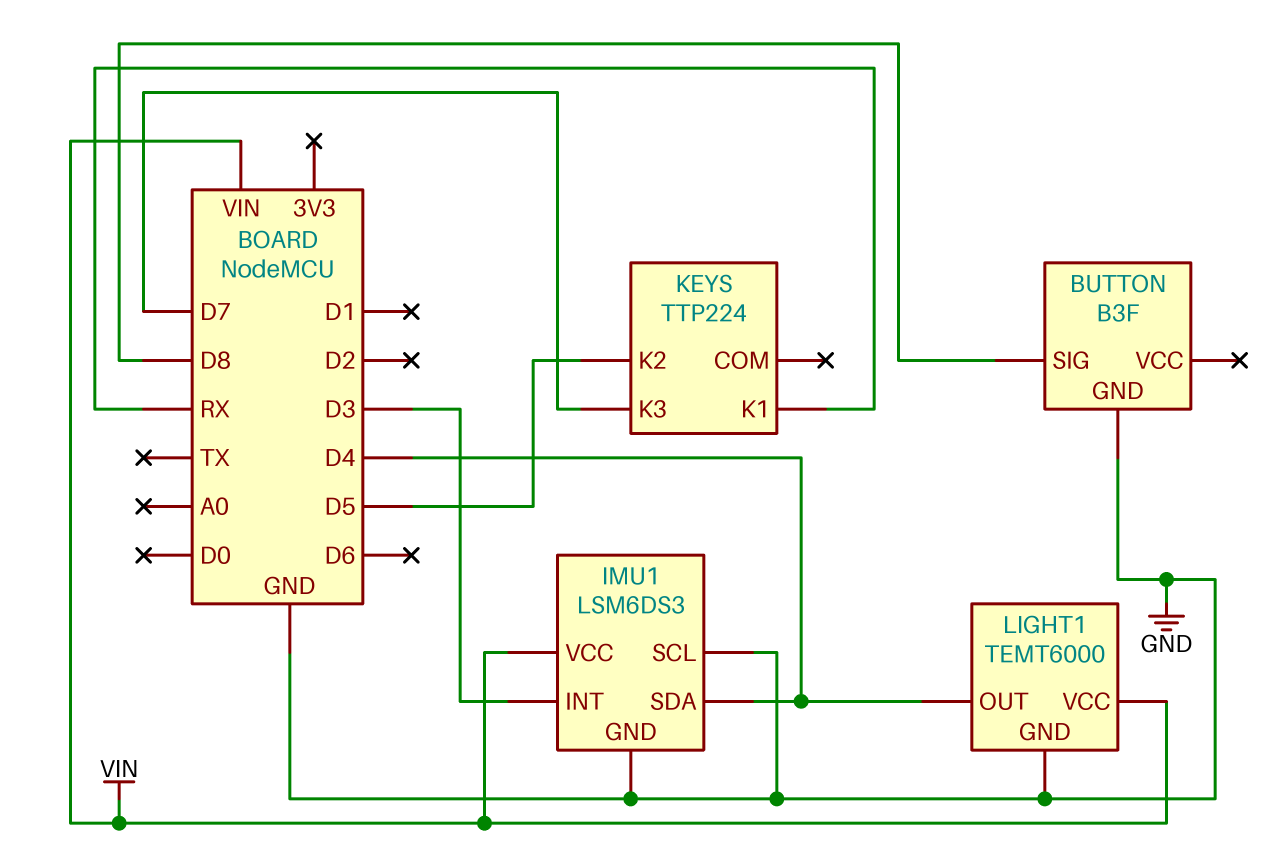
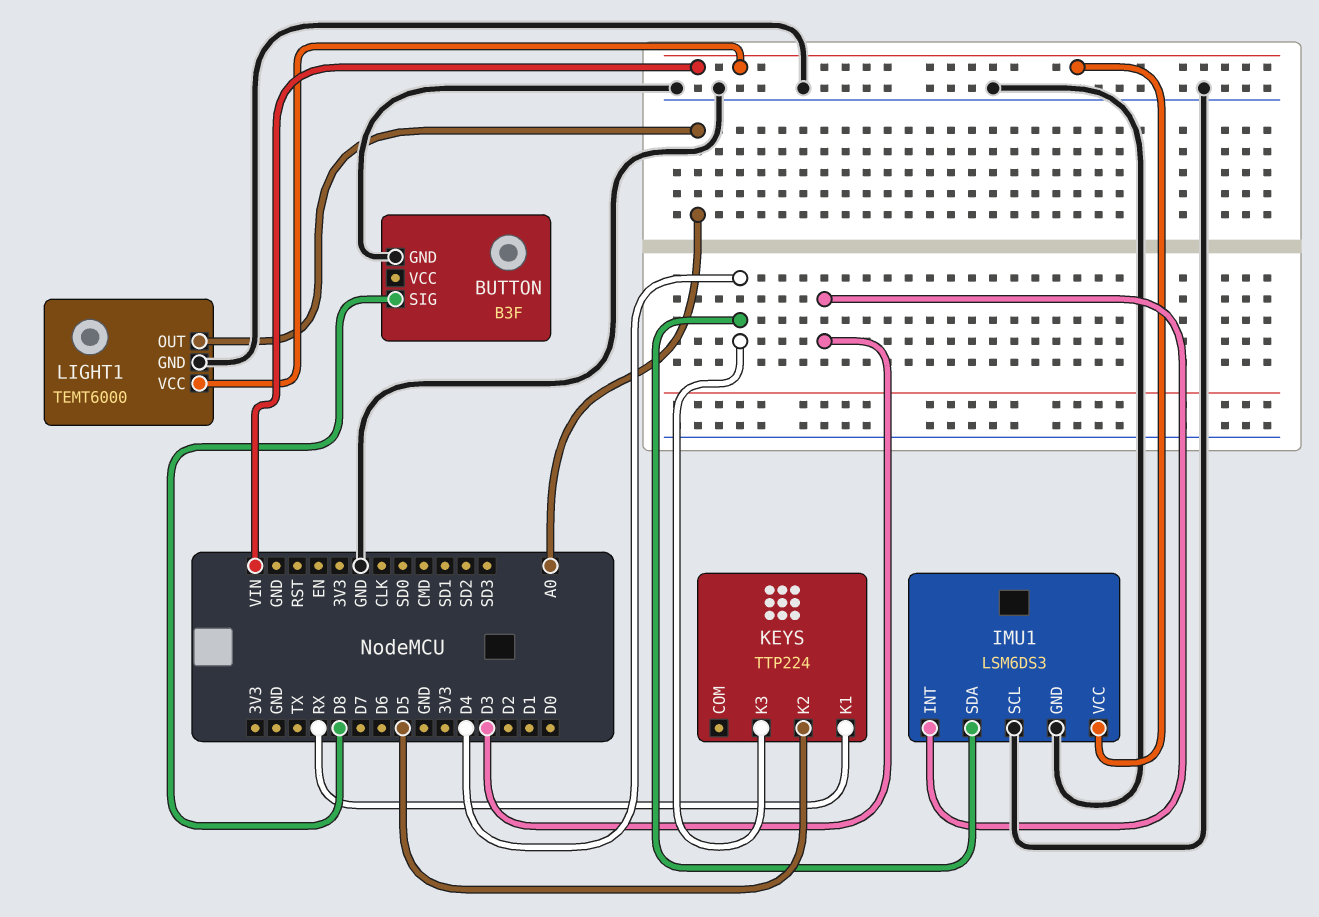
KEYS pin K3: D7 -> D4
LIGHT1 pin OUT: D4 -> A0

